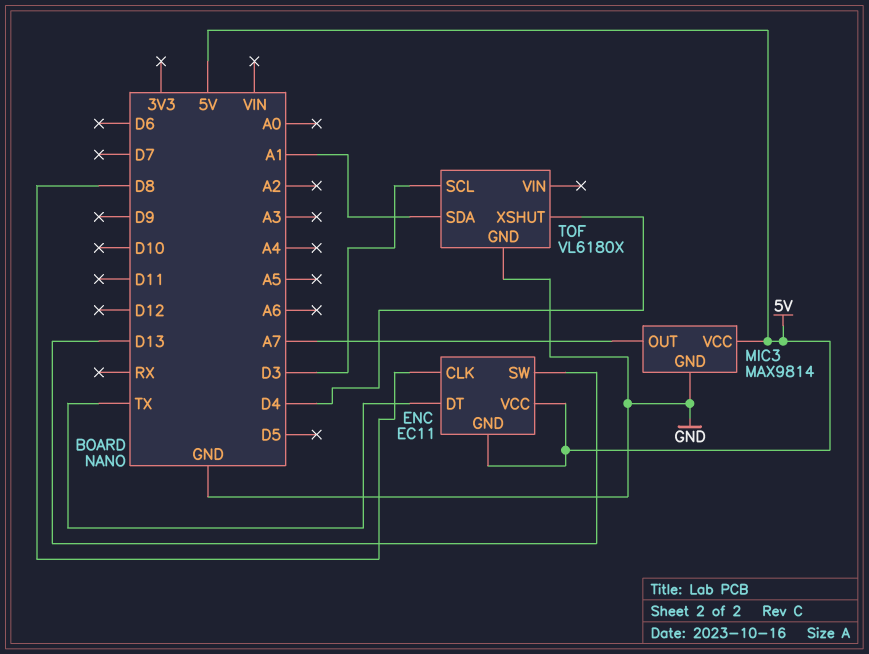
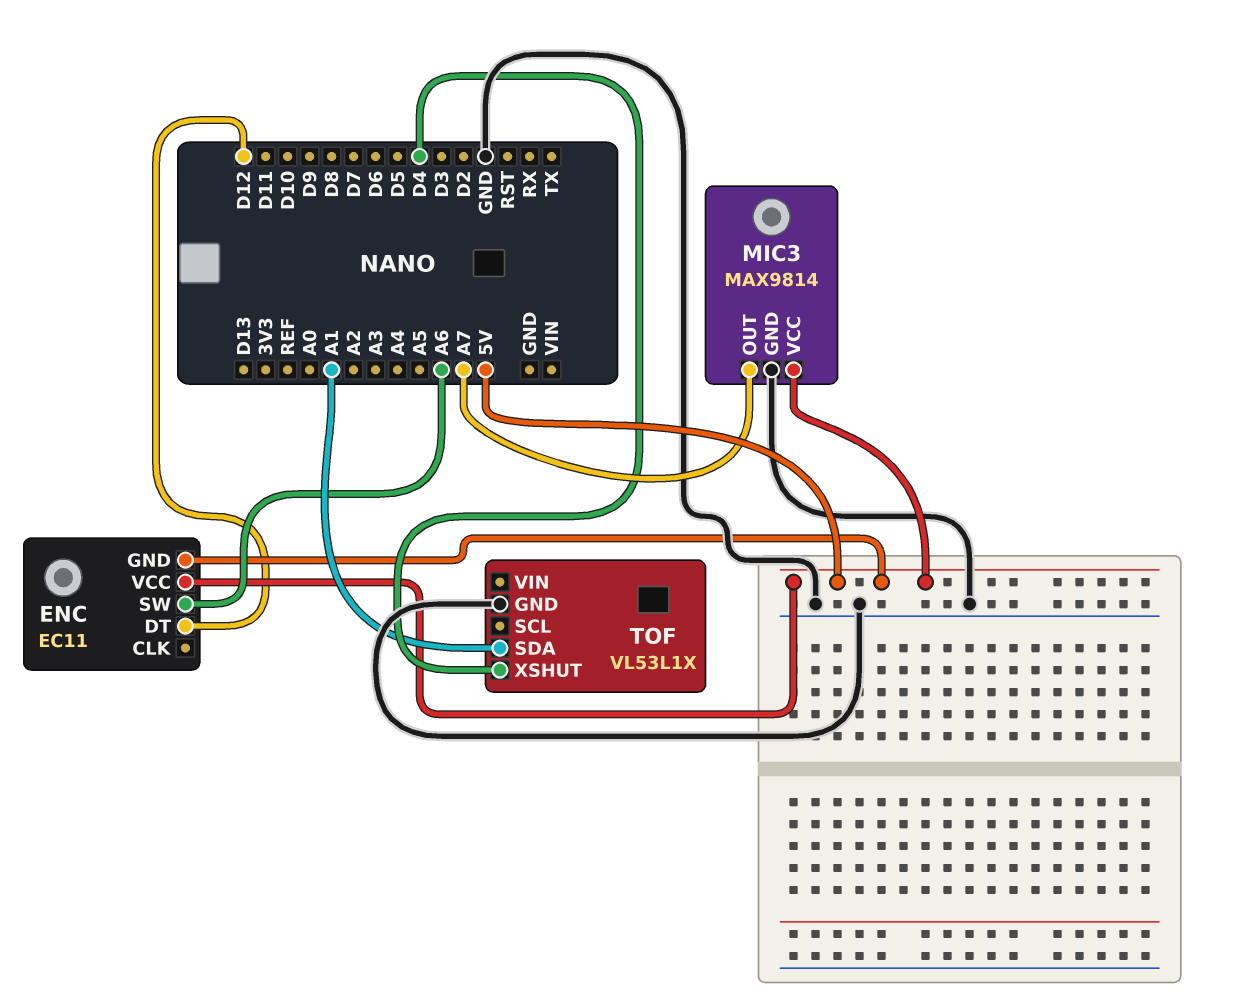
ENC pin CLK: D8 -> none
ENC pin DT: TX -> D12
ENC pin SW: D13 -> A6
TOF: VL6180X -> VL53L1X
TOF pin SCL: D3 -> none

